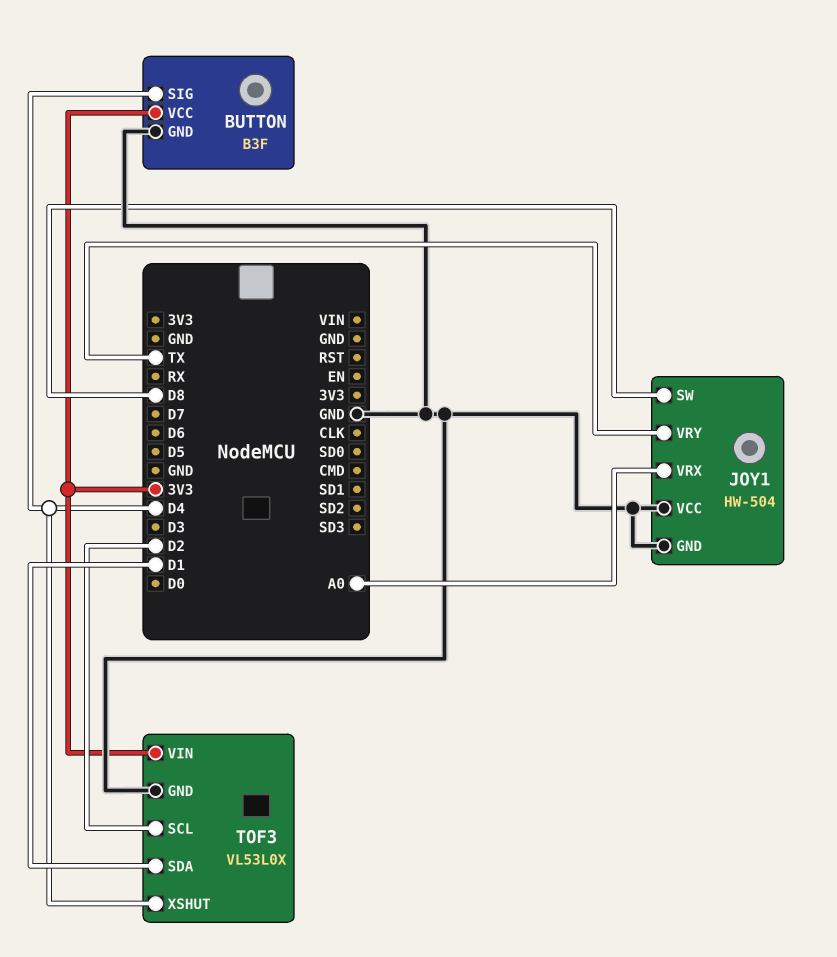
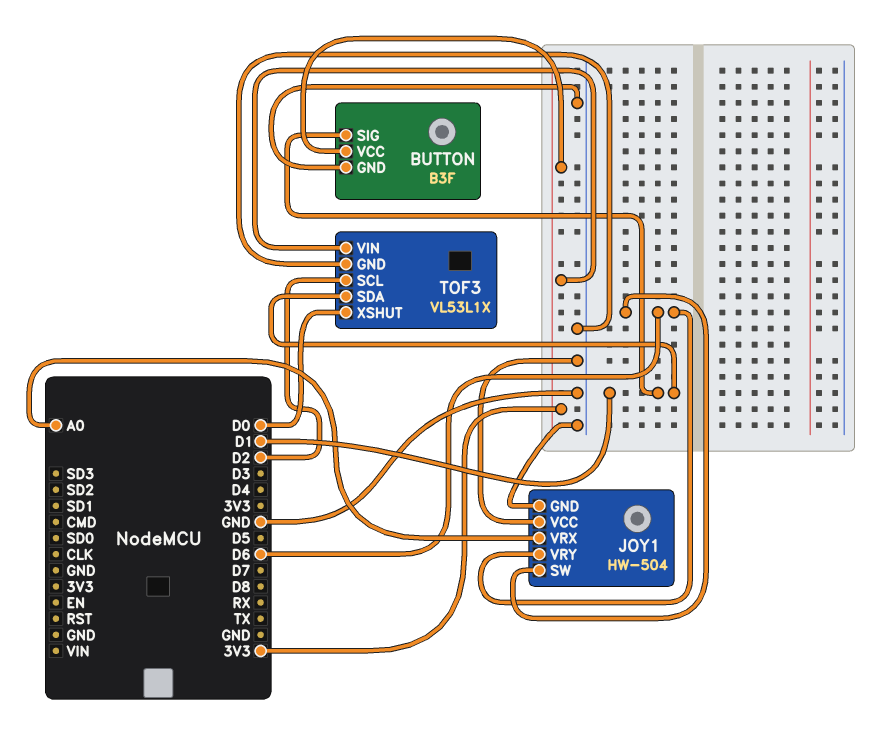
BUTTON pin SIG: D4 -> D1
JOY1 pin SW: D8 -> D6
JOY1 pin VRY: TX -> D6
TOF3: VL53L0X -> VL53L1X
TOF3 pin XSHUT: D4 -> D0

